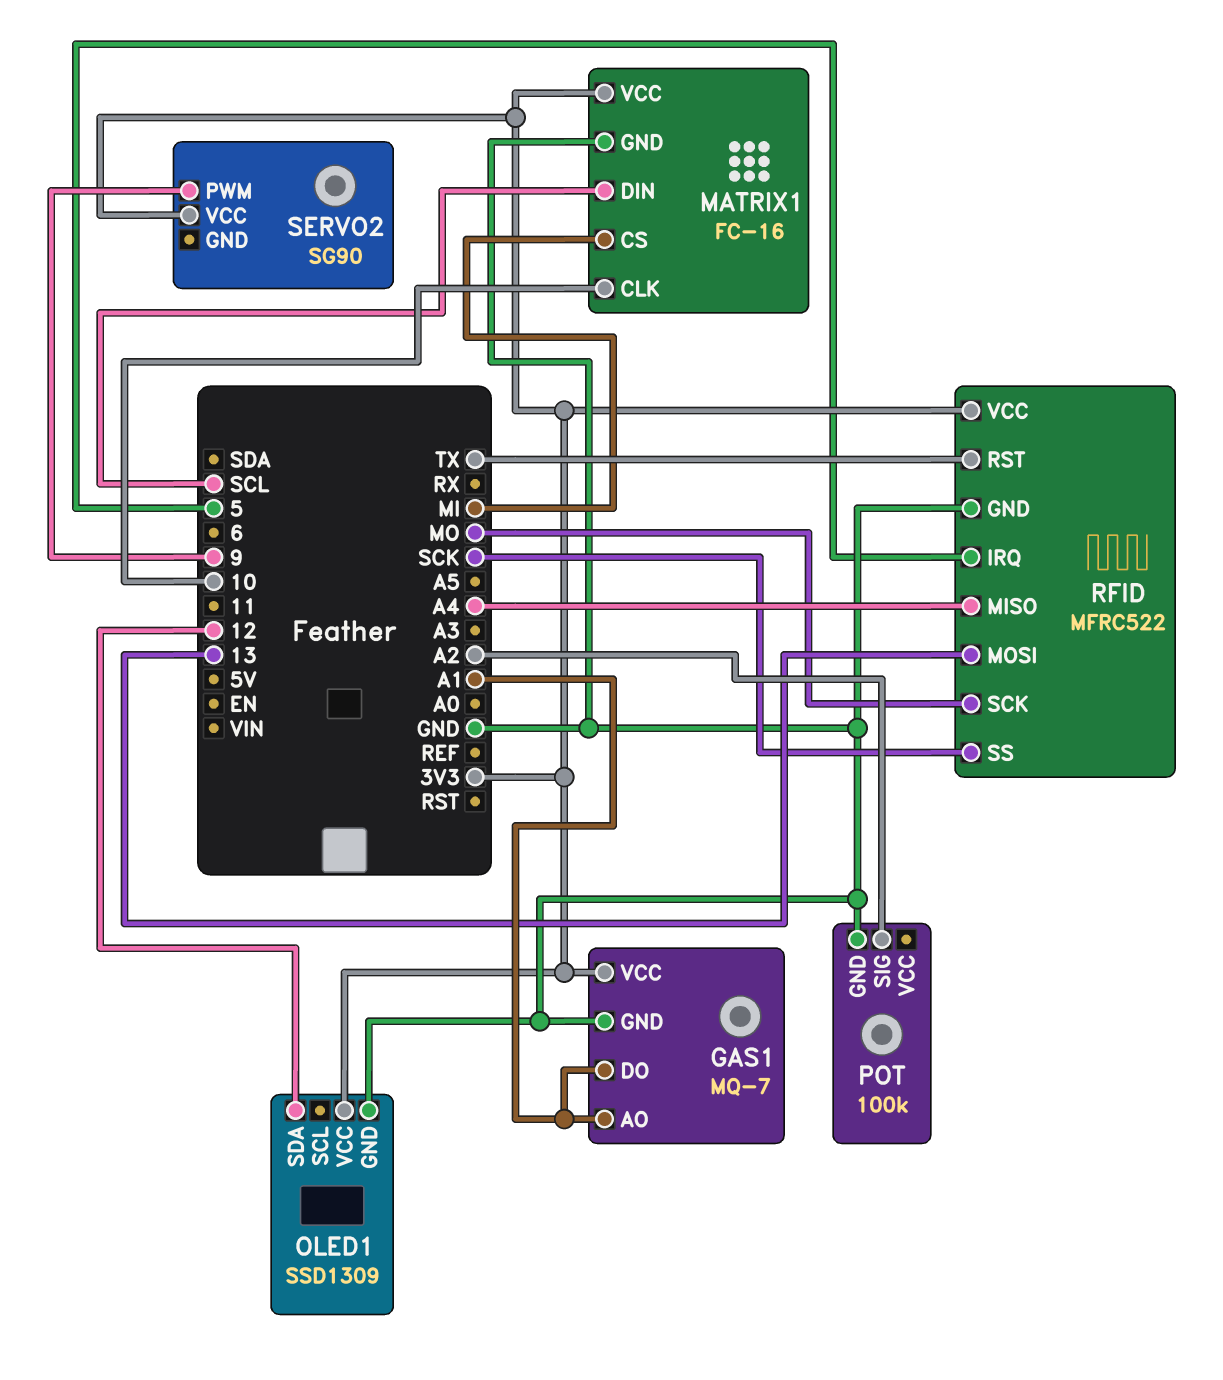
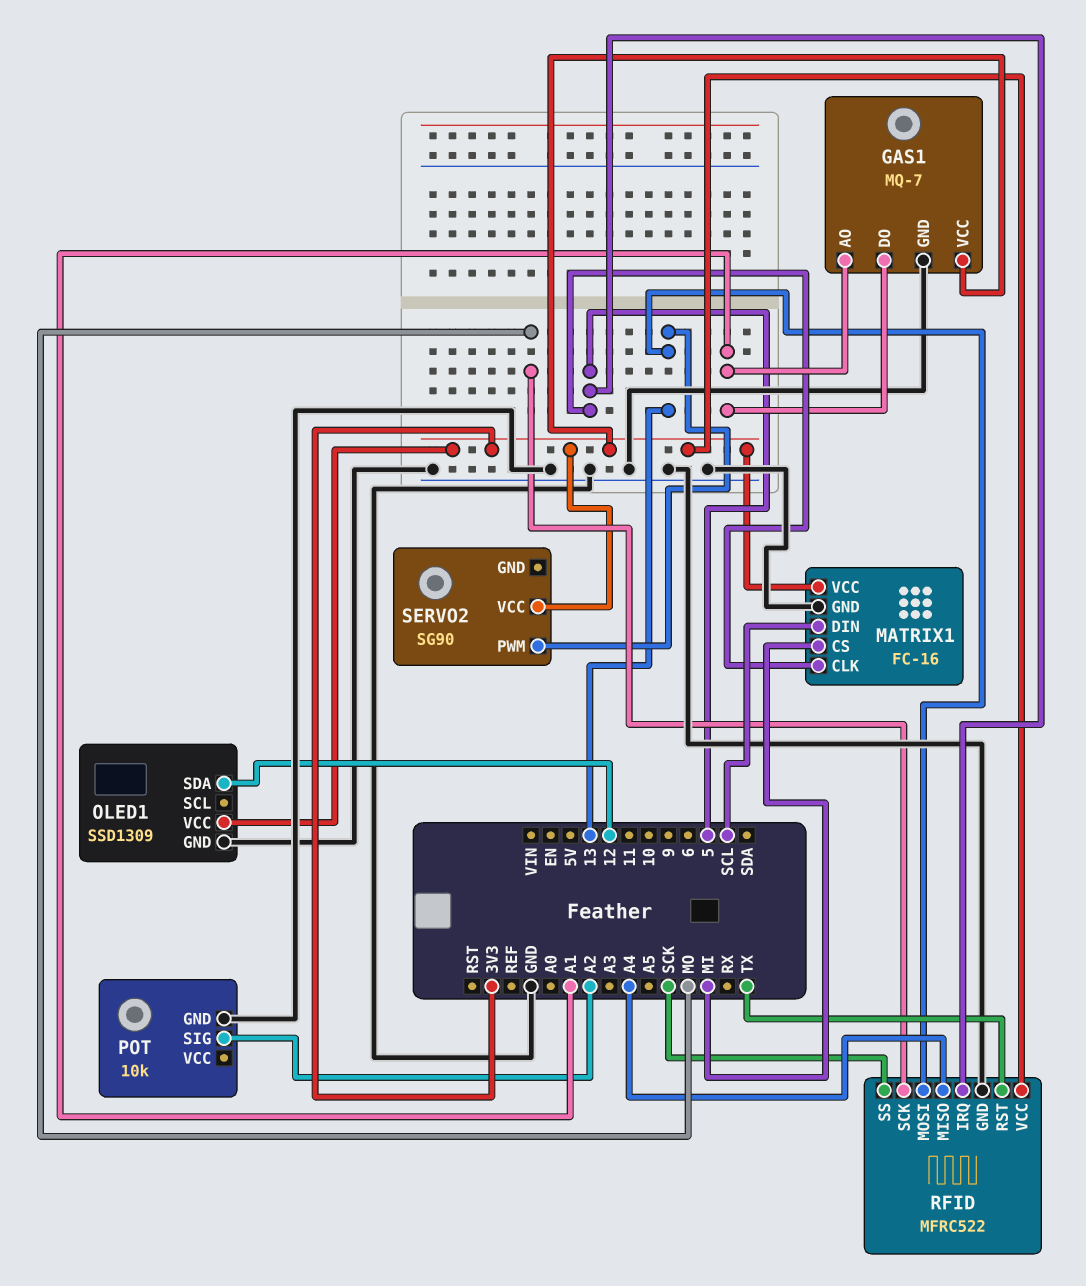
MATRIX1 pin CLK: 10 -> 5
POT: 100k -> 10k
SERVO2 pin PWM: 9 -> 13

